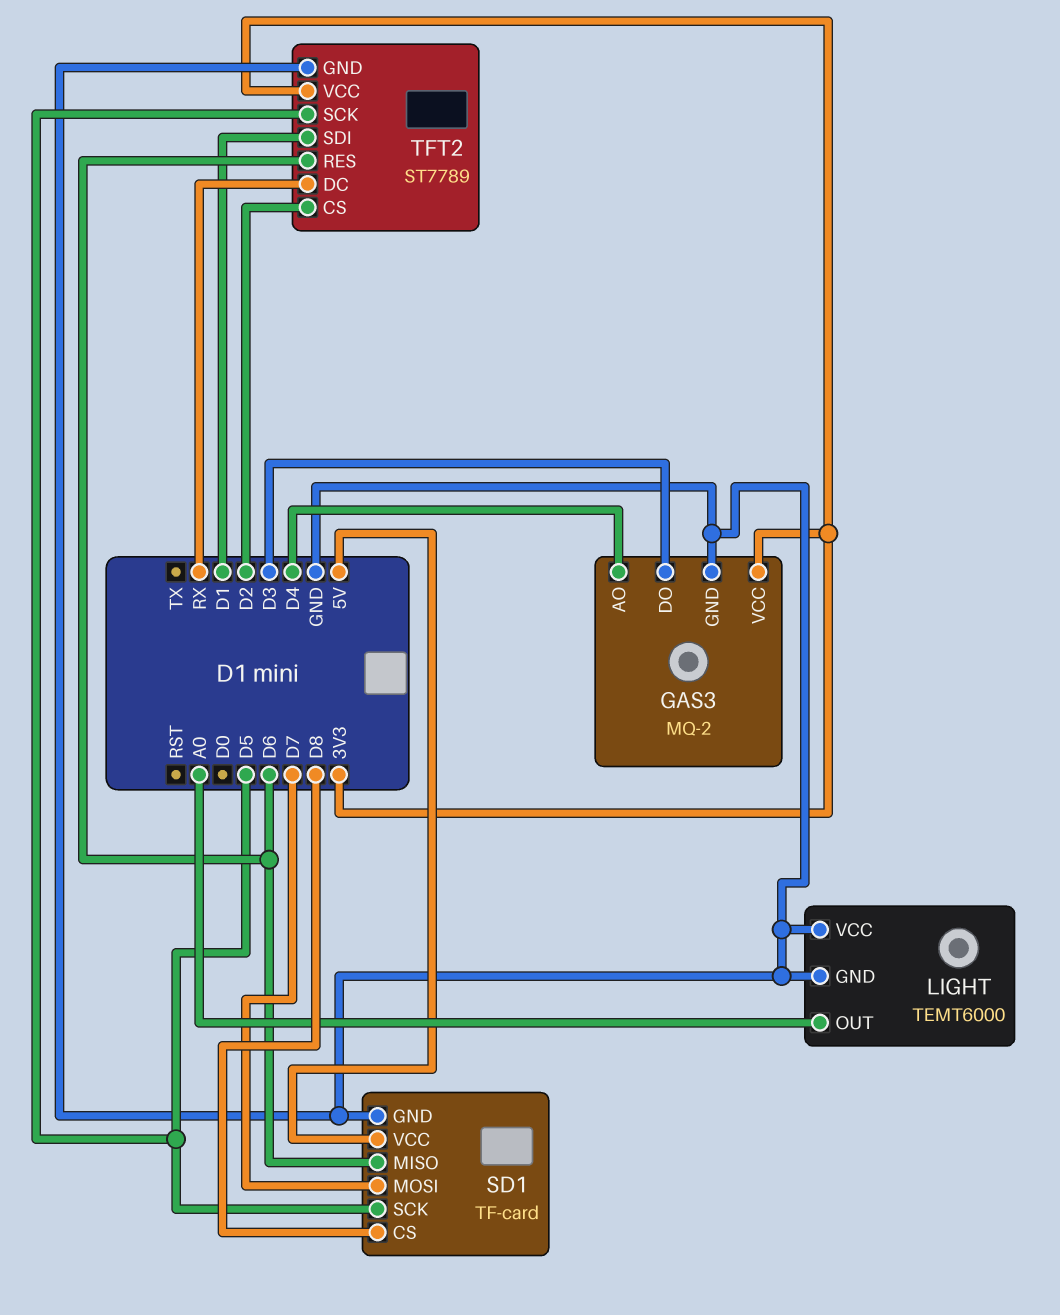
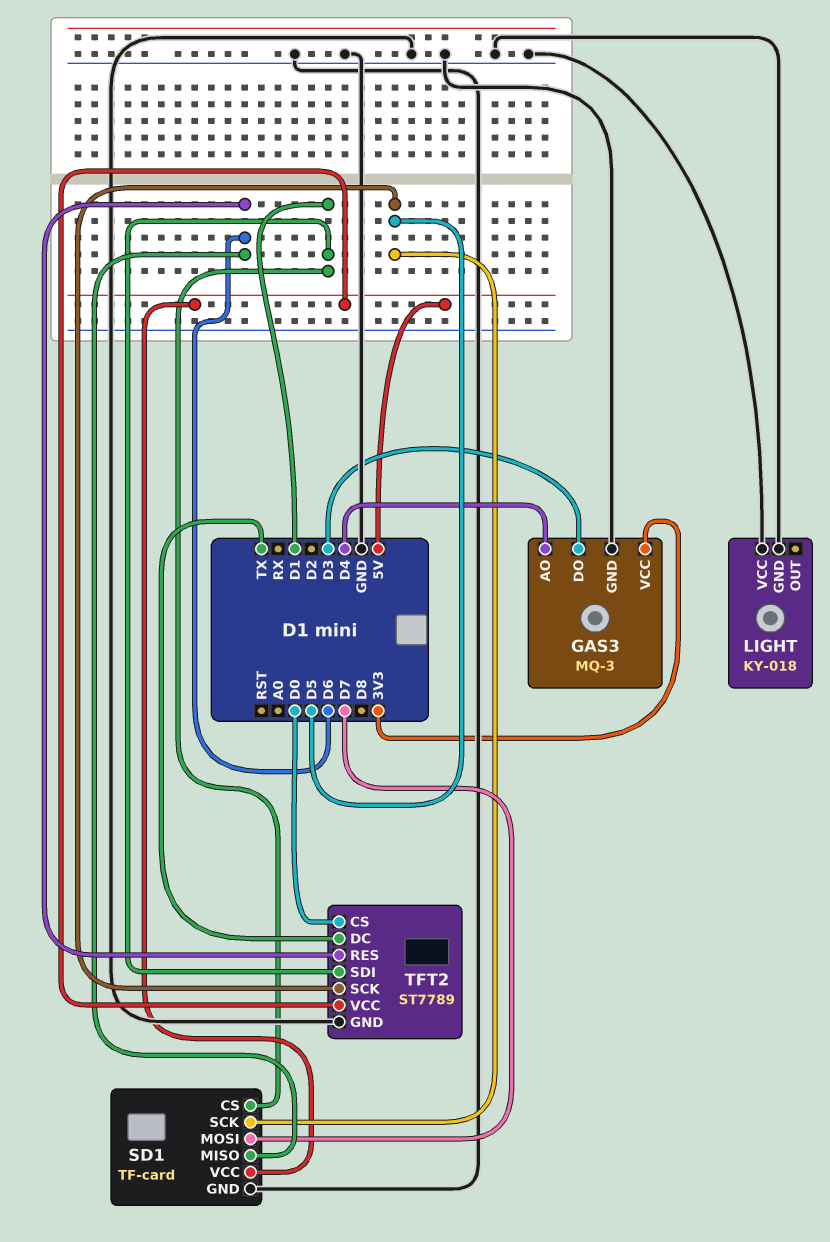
GAS3: MQ-2 -> MQ-3
LIGHT: TEMT6000 -> KY-018
LIGHT pin OUT: A0 -> none
SD1 pin CS: D8 -> D1
TFT2 pin CS: D2 -> D0
TFT2 pin DC: RX -> TX
TFT2 pin VCC: 3V3 -> 5V

